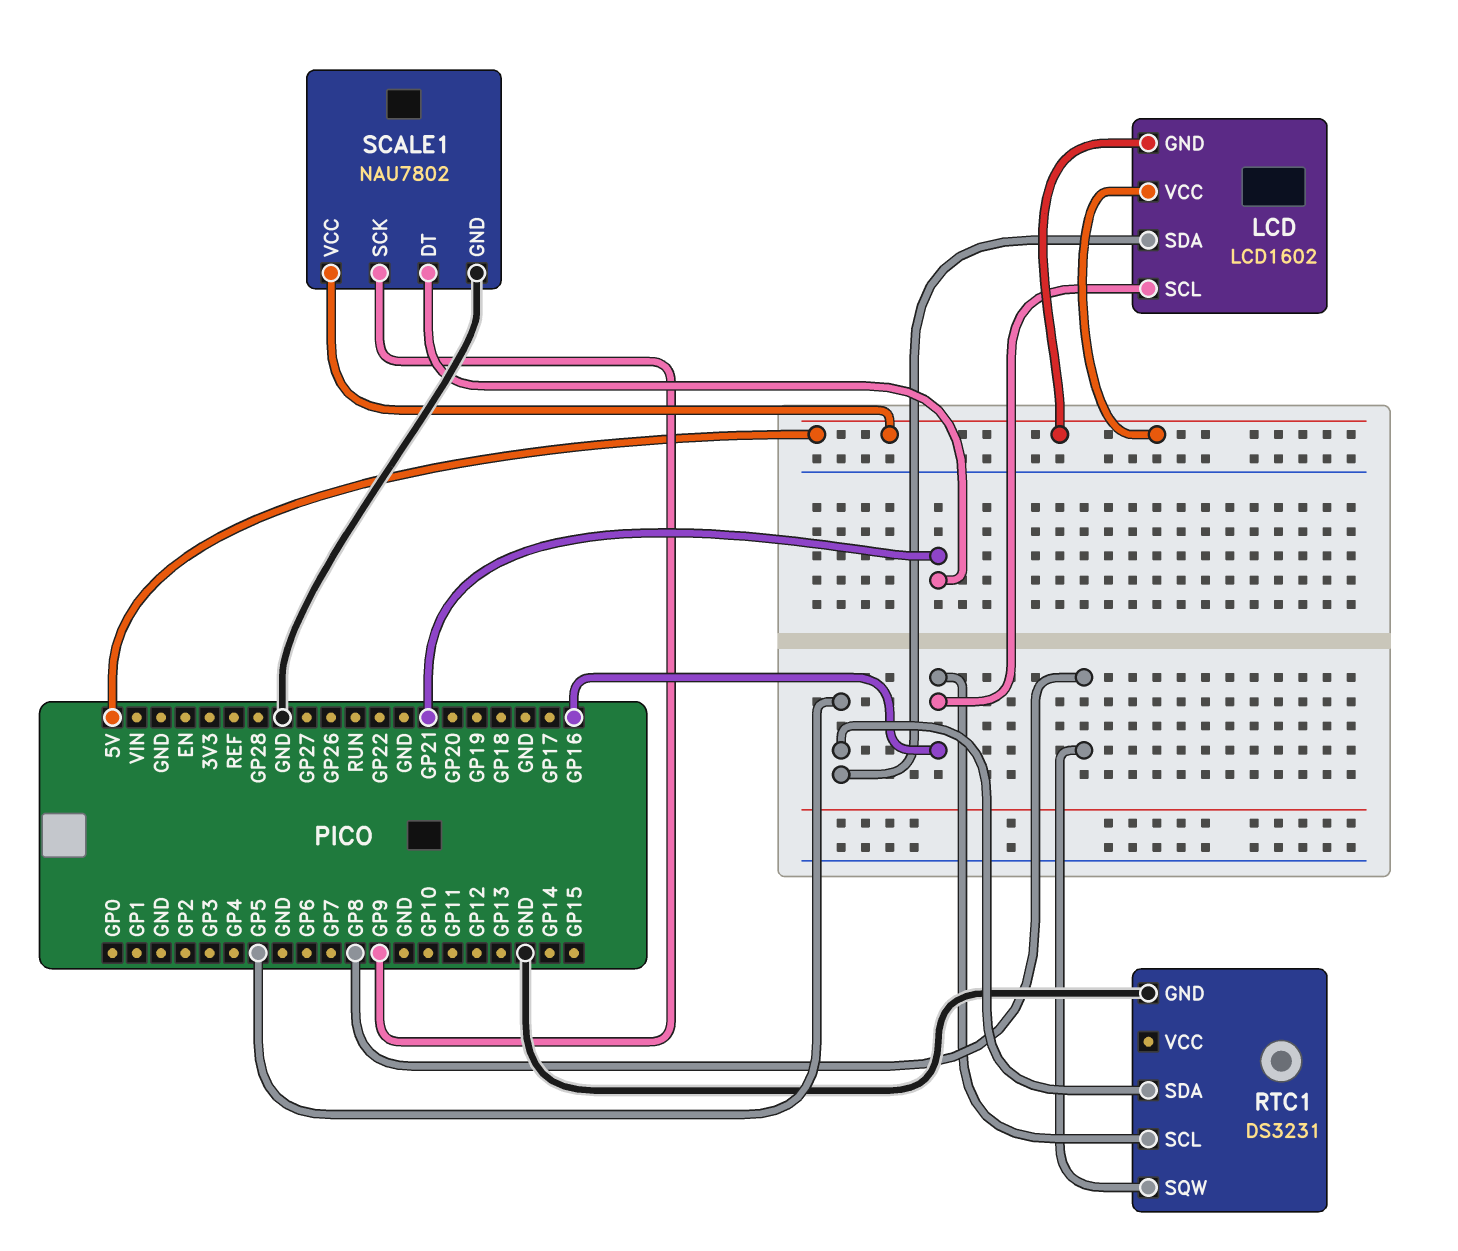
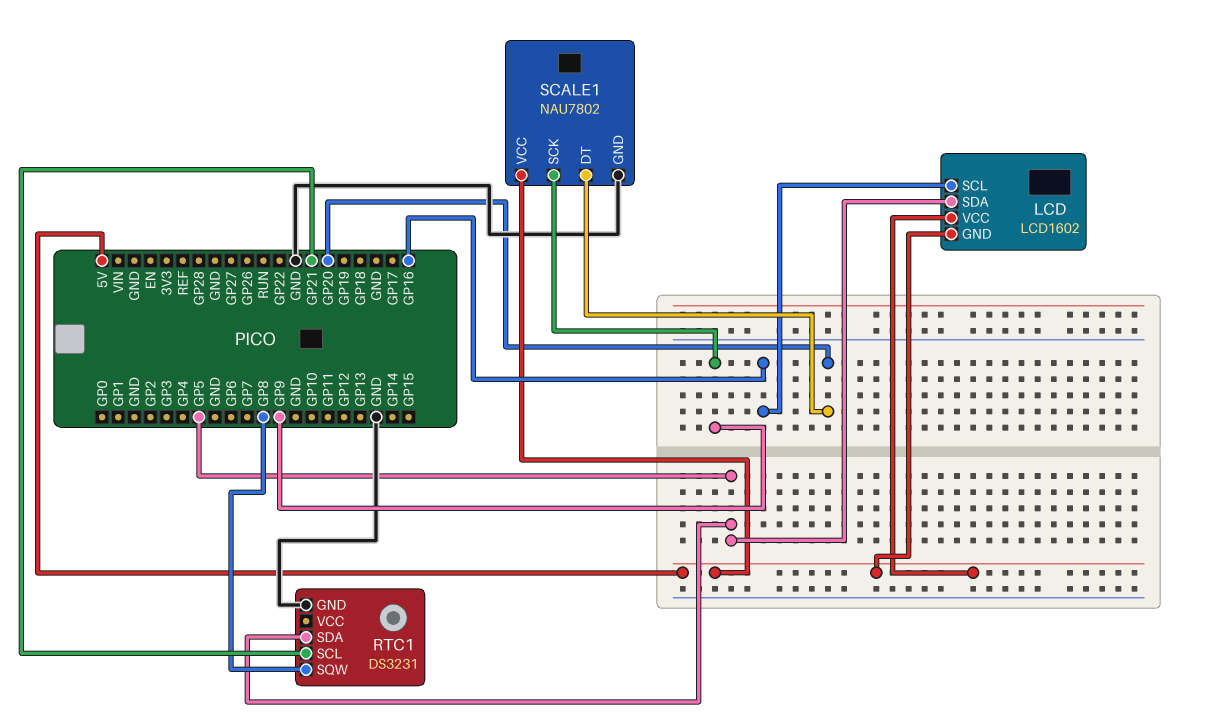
RTC1 pin SCL: GP16 -> GP21
SCALE1 pin DT: GP21 -> GP20

